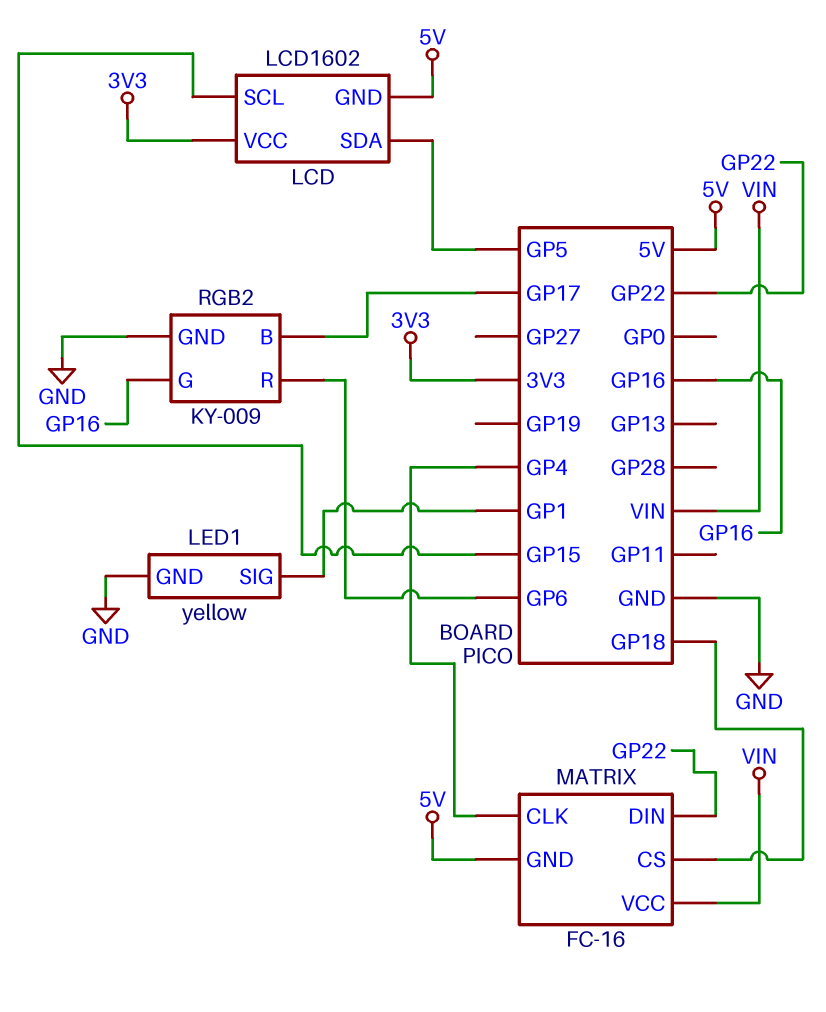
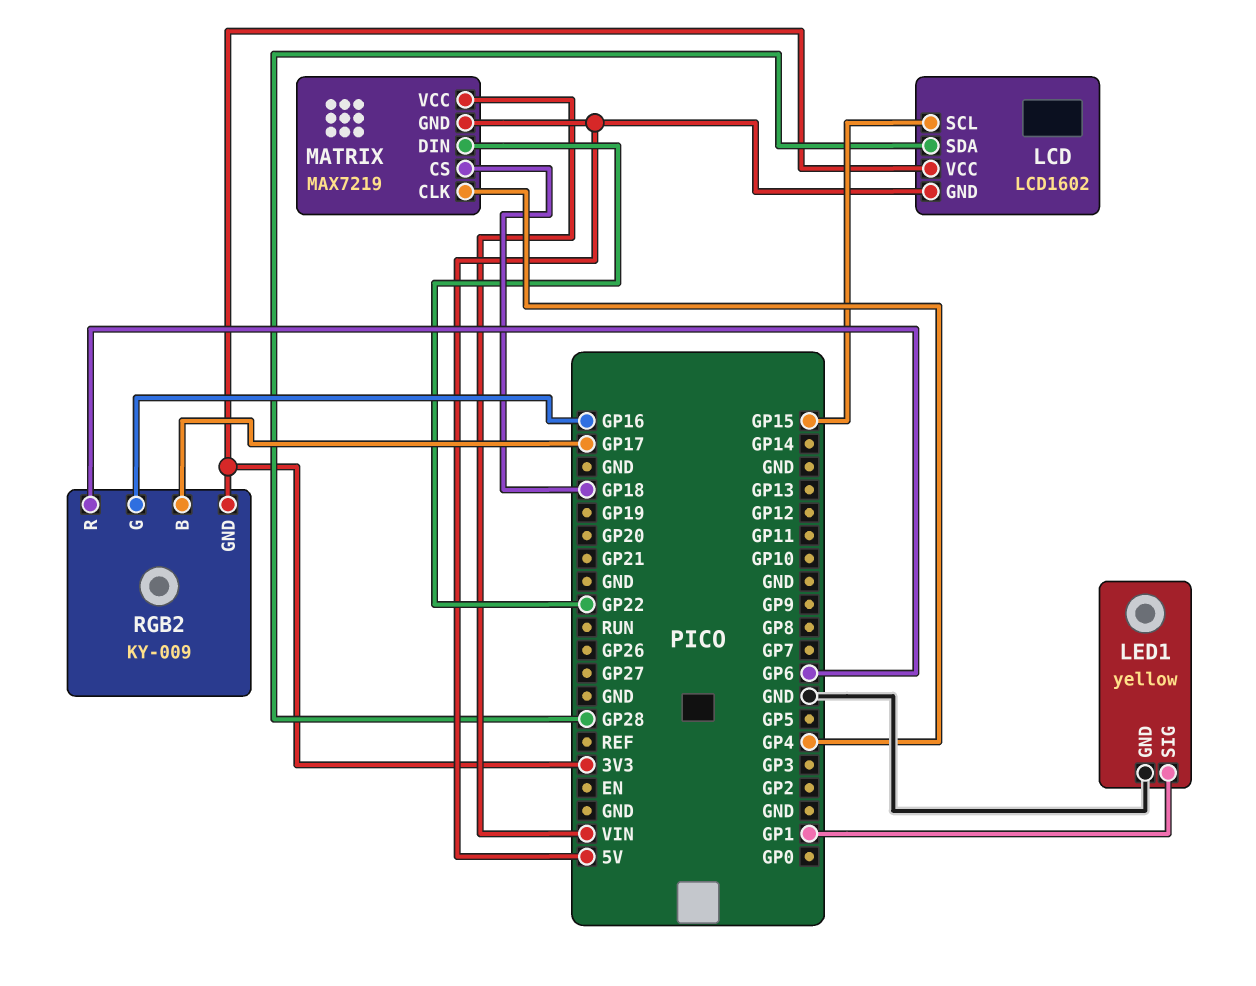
LCD pin SDA: GP5 -> GP28
MATRIX: FC-16 -> MAX7219
RGB2 pin GND: GND -> 3V3

